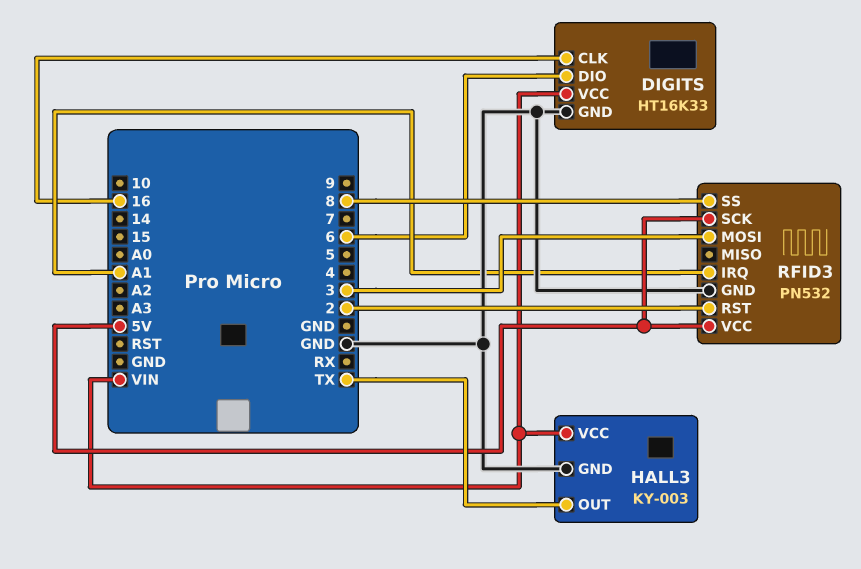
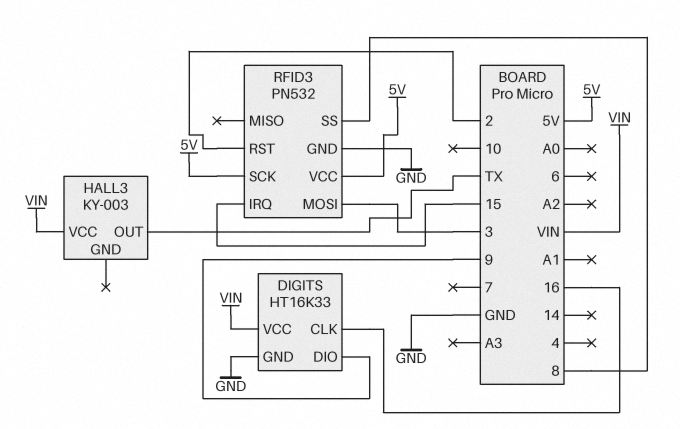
DIGITS pin DIO: 6 -> 9
HALL3 pin GND: GND -> none
RFID3 pin IRQ: A1 -> 15

